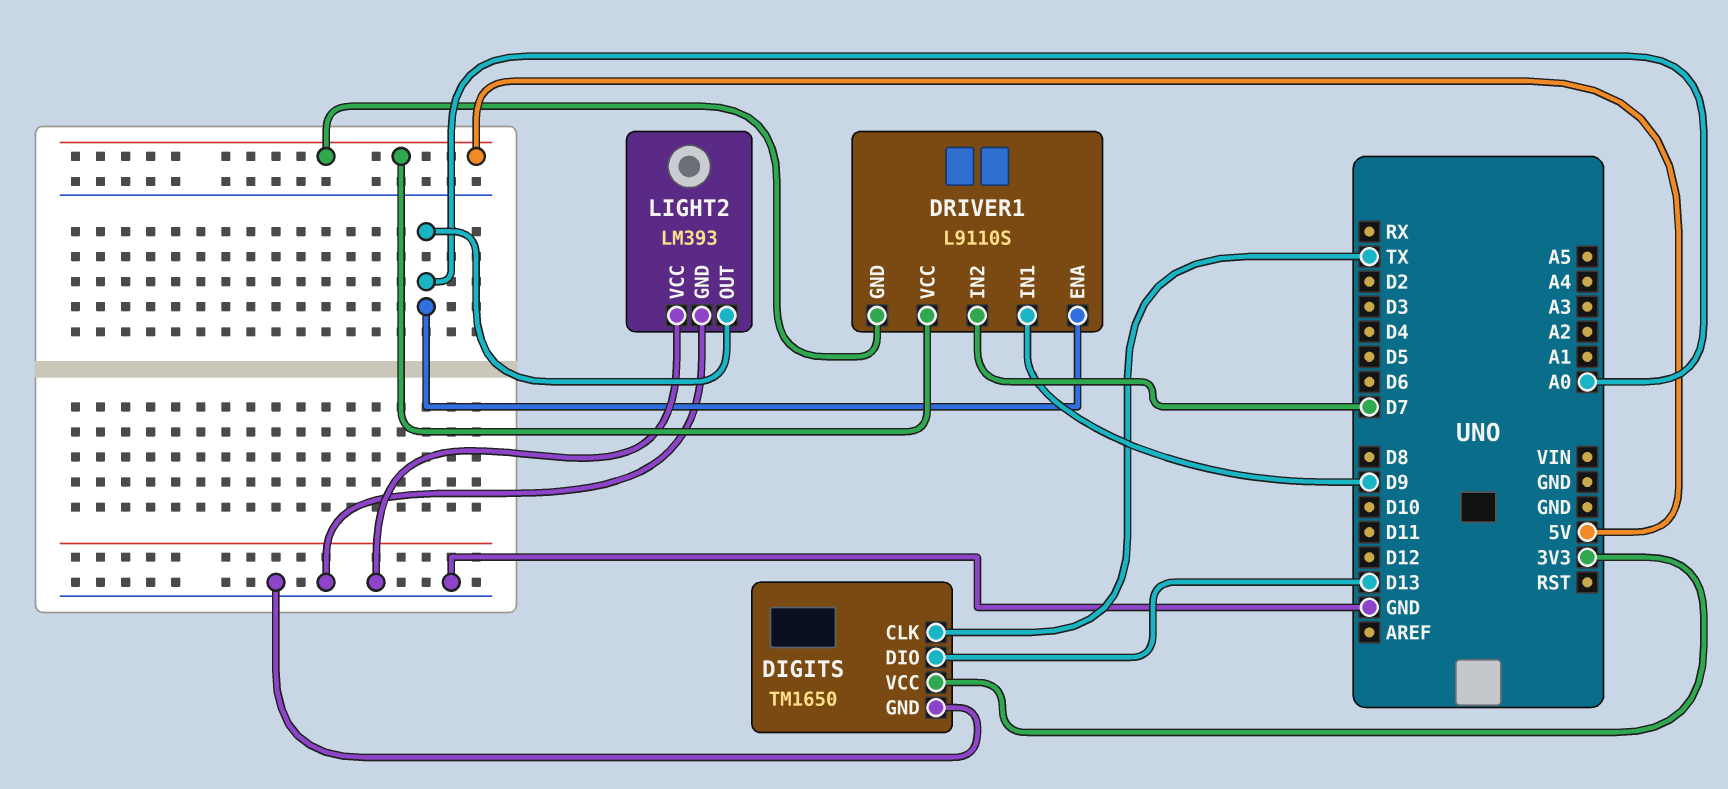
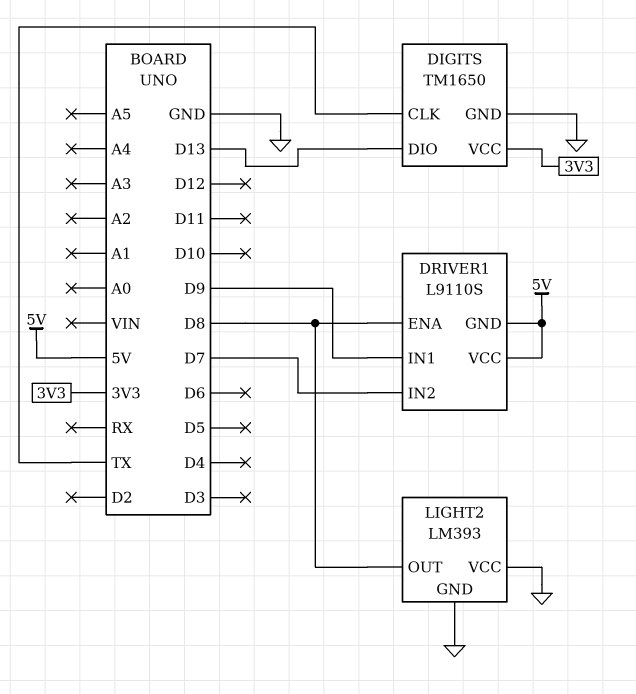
DRIVER1 pin ENA: A0 -> D8
LIGHT2 pin OUT: A0 -> D8

